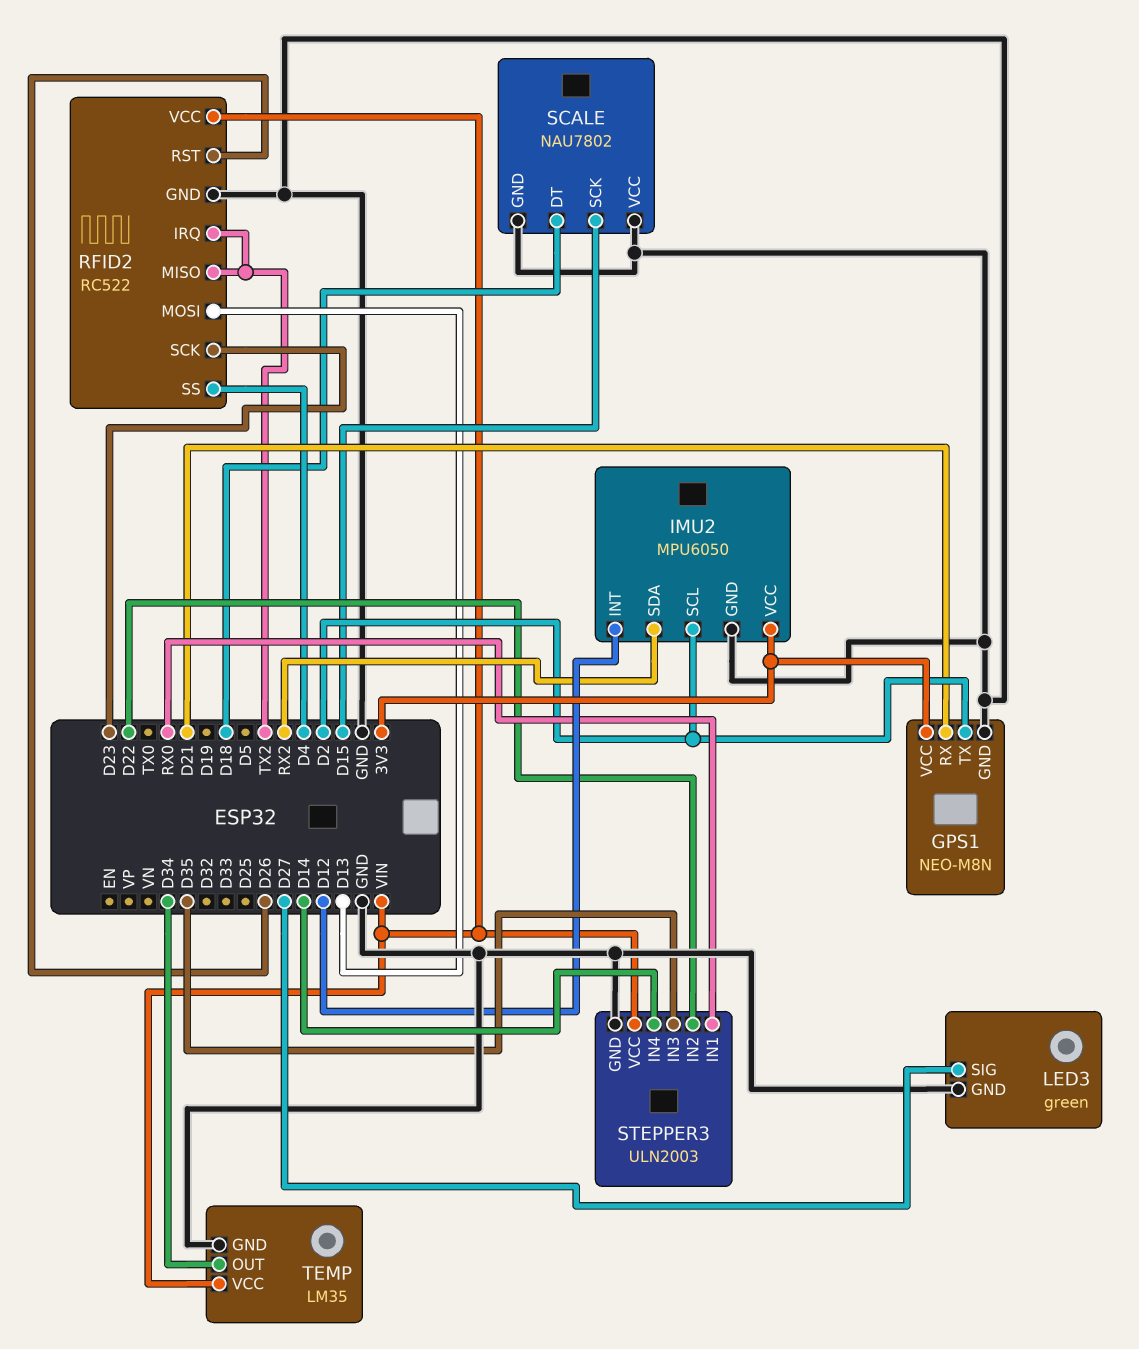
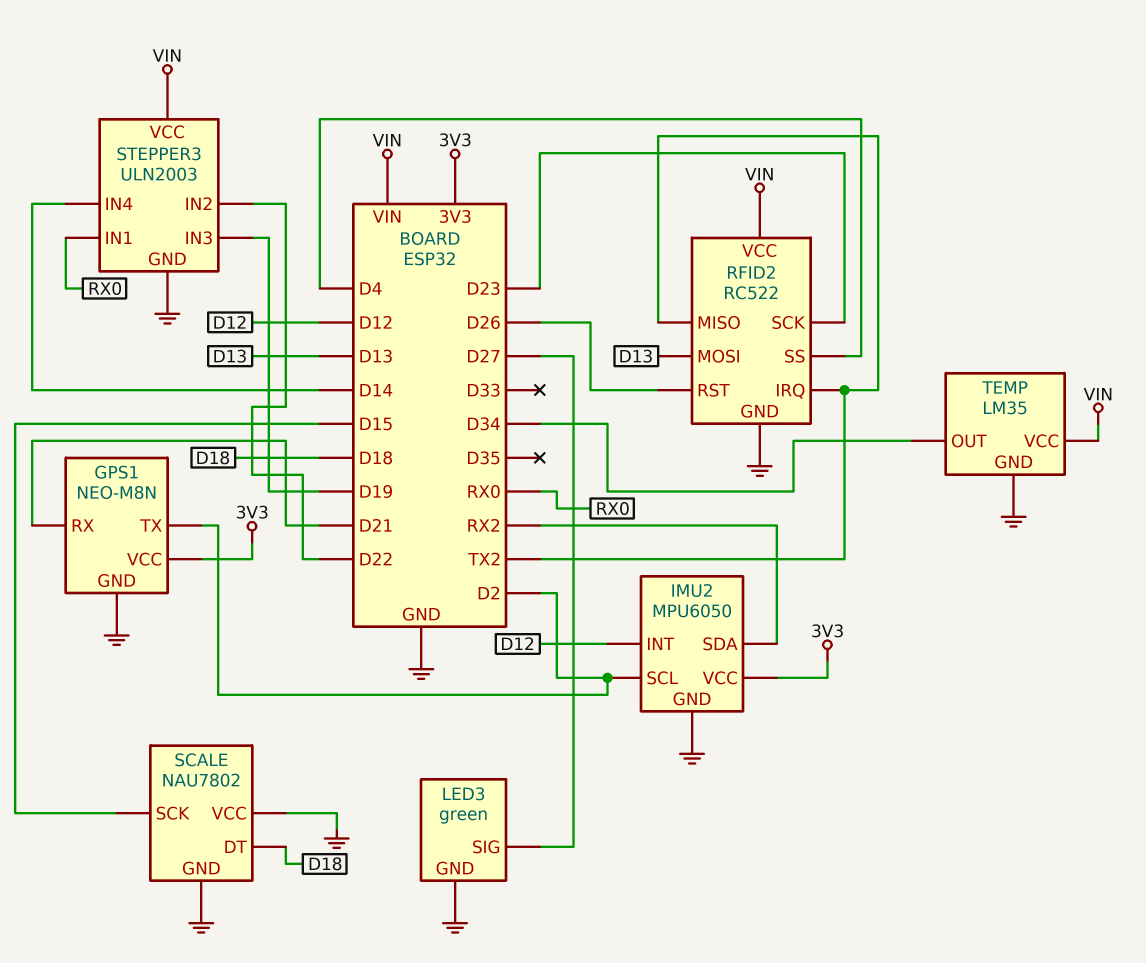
STEPPER3 pin IN3: D35 -> D19

